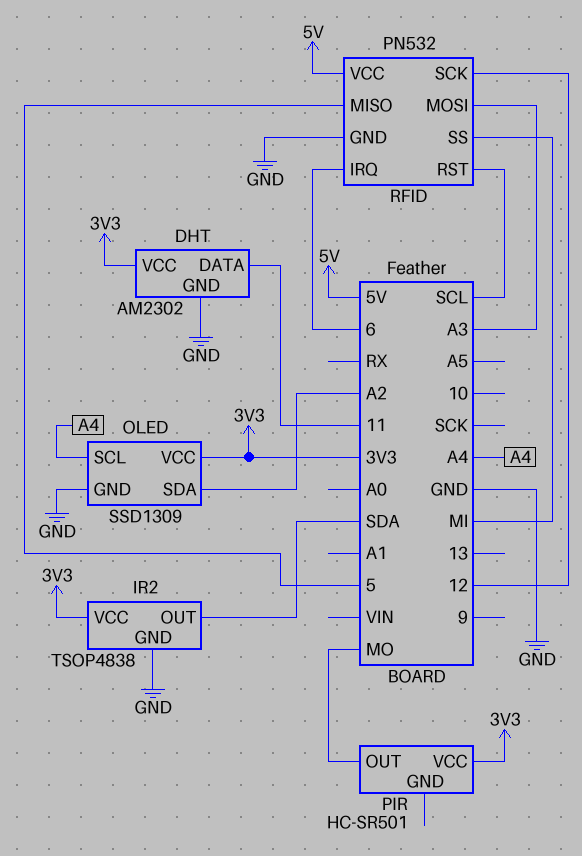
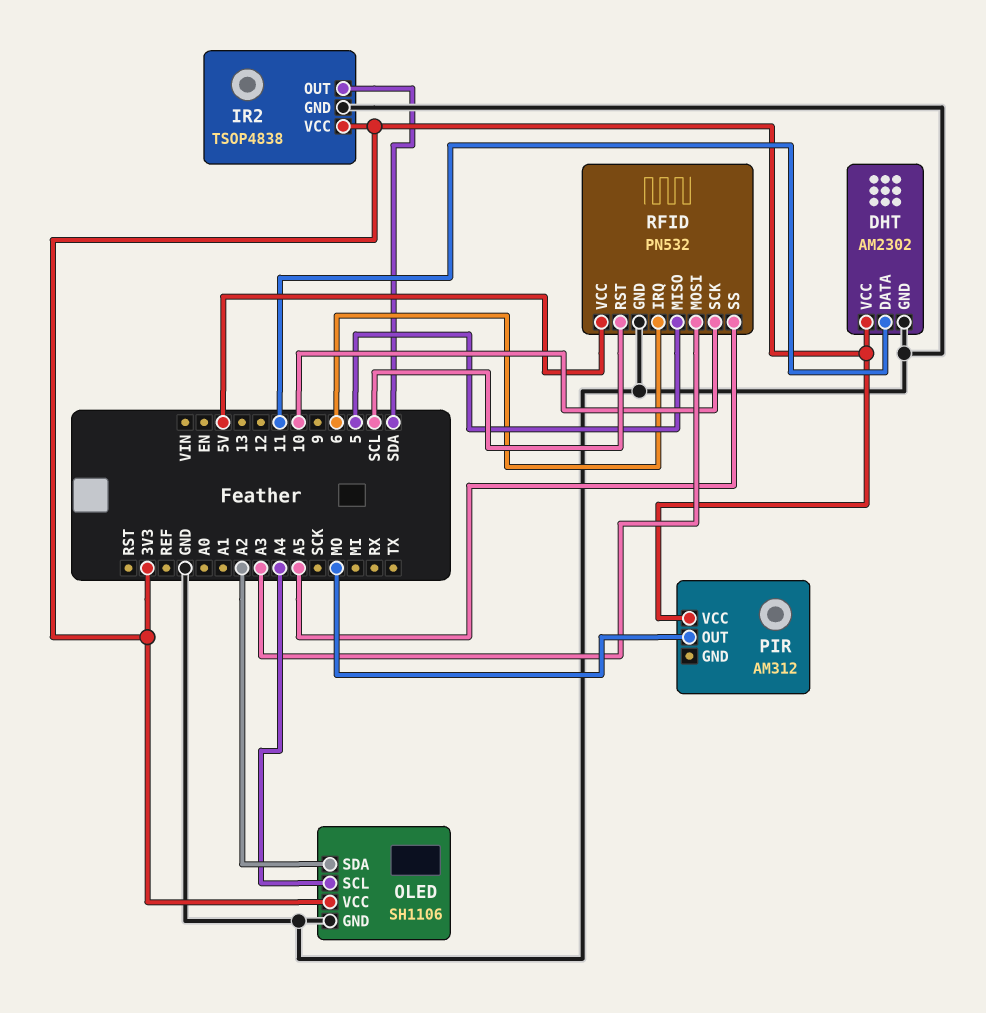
OLED: SSD1309 -> SH1106
PIR: HC-SR501 -> AM312
RFID pin SCK: 12 -> 10
RFID pin SS: MI -> A5

